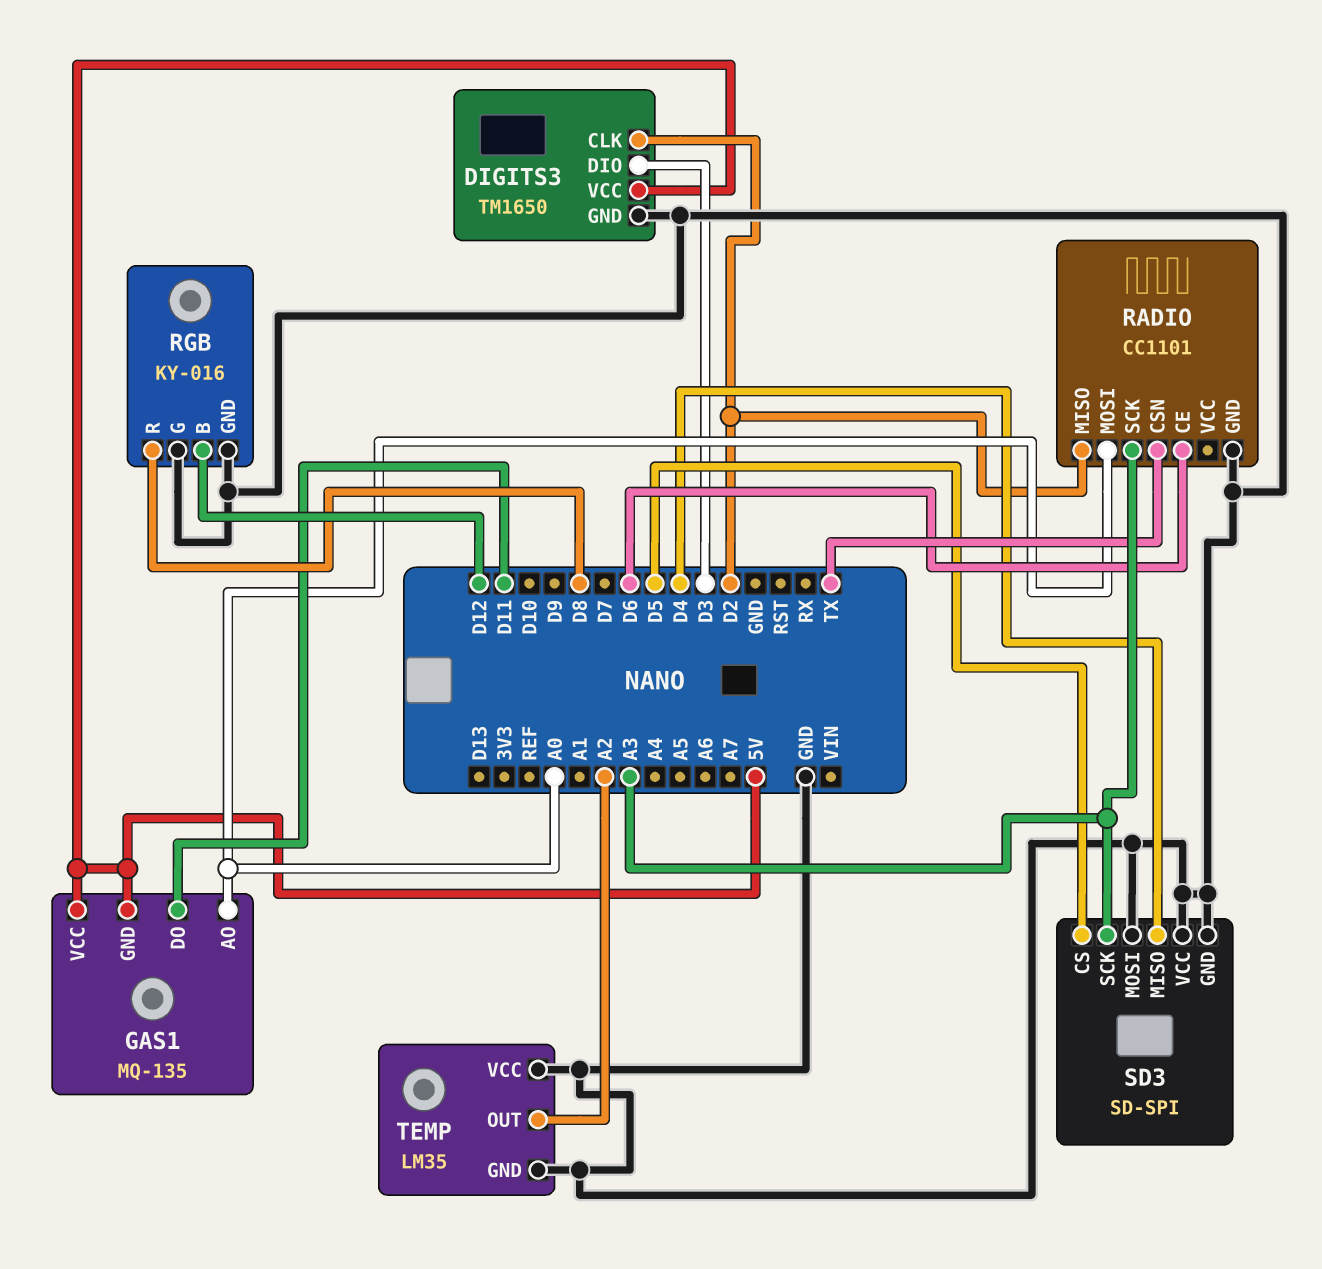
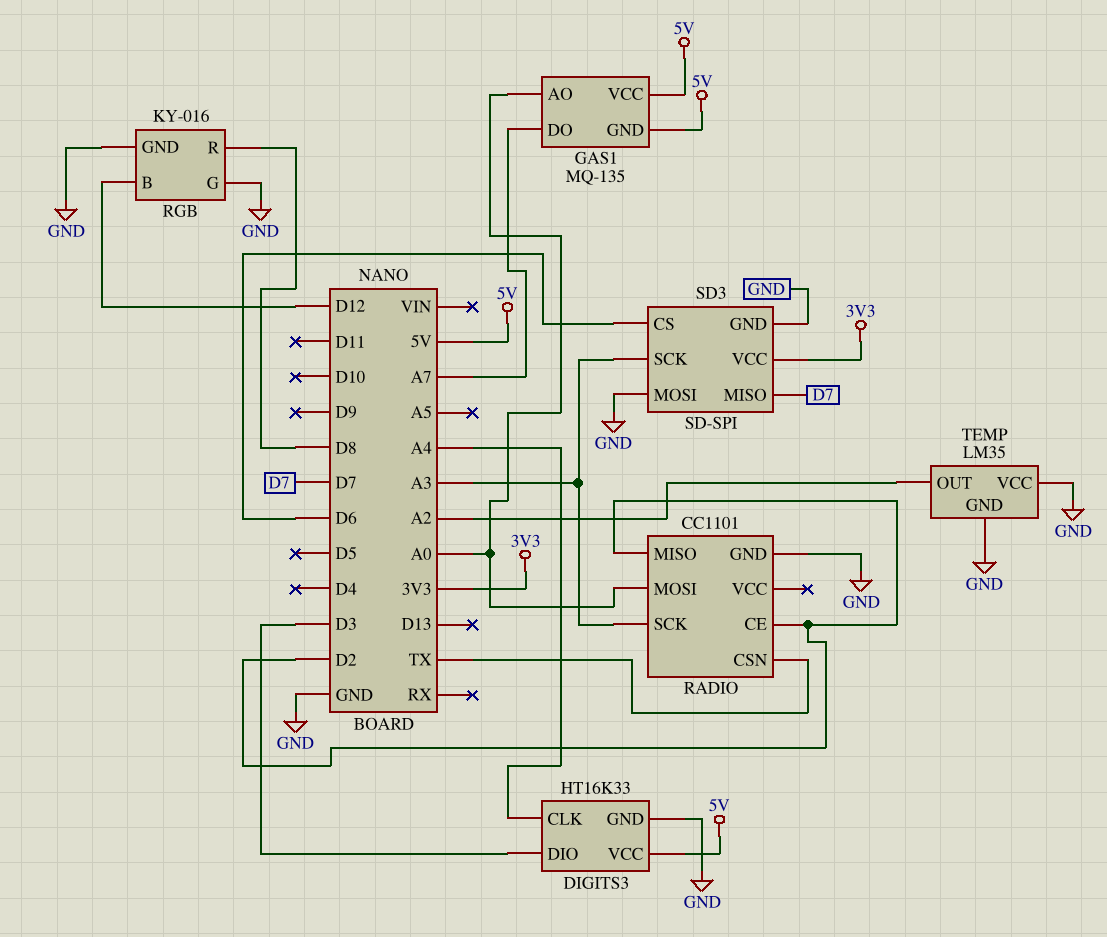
DIGITS3: TM1650 -> HT16K33
DIGITS3 pin CLK: D2 -> A4
GAS1 pin DO: D11 -> A7
RADIO pin CE: D6 -> D2
SD3 pin CS: D5 -> D6
SD3 pin MISO: D4 -> D7
SD3 pin VCC: GND -> 3V3

